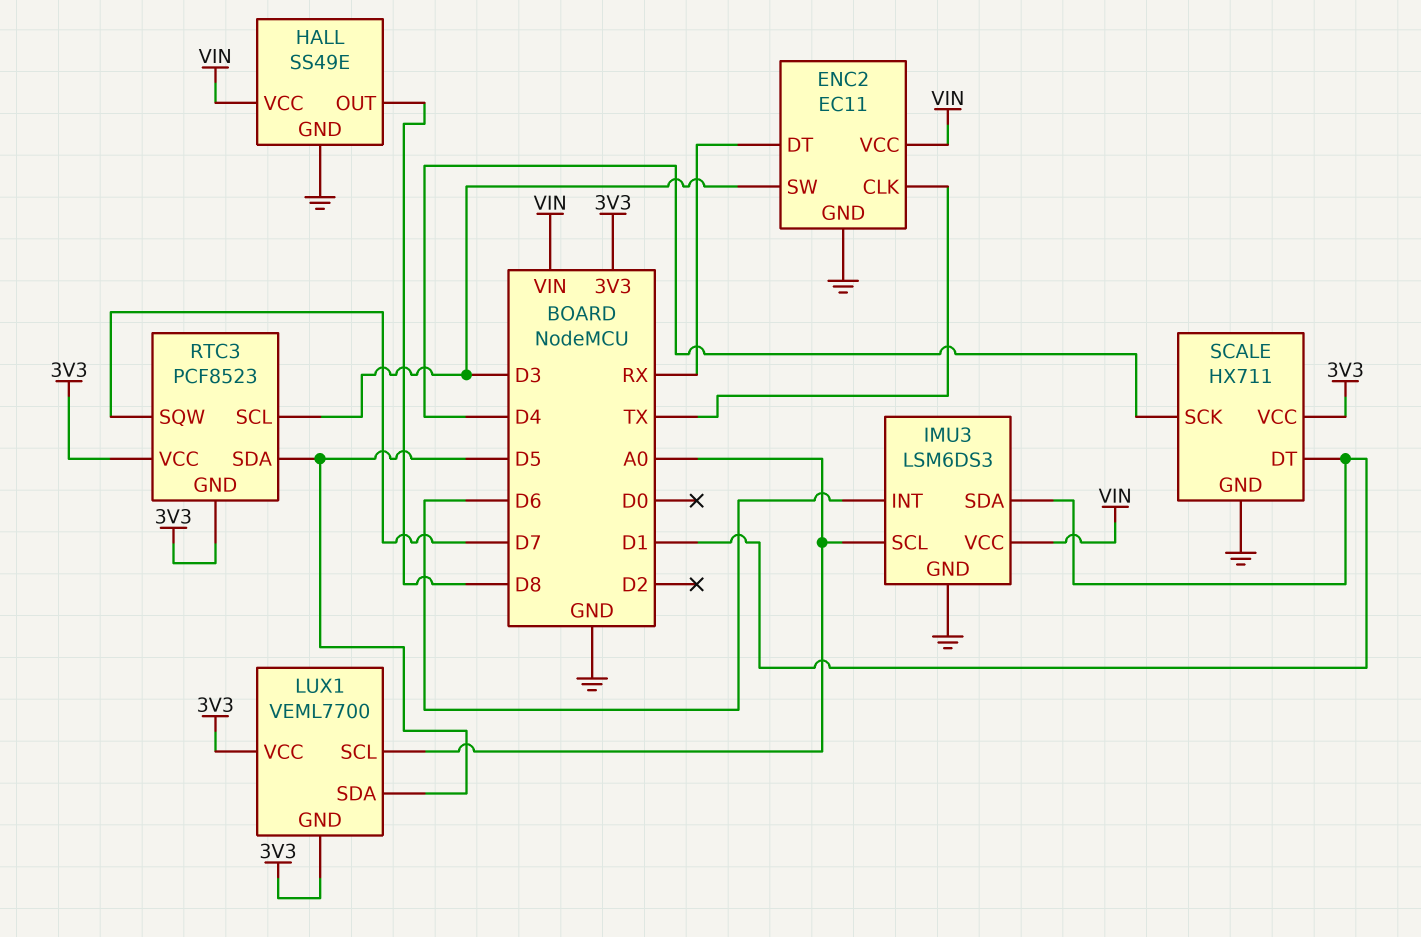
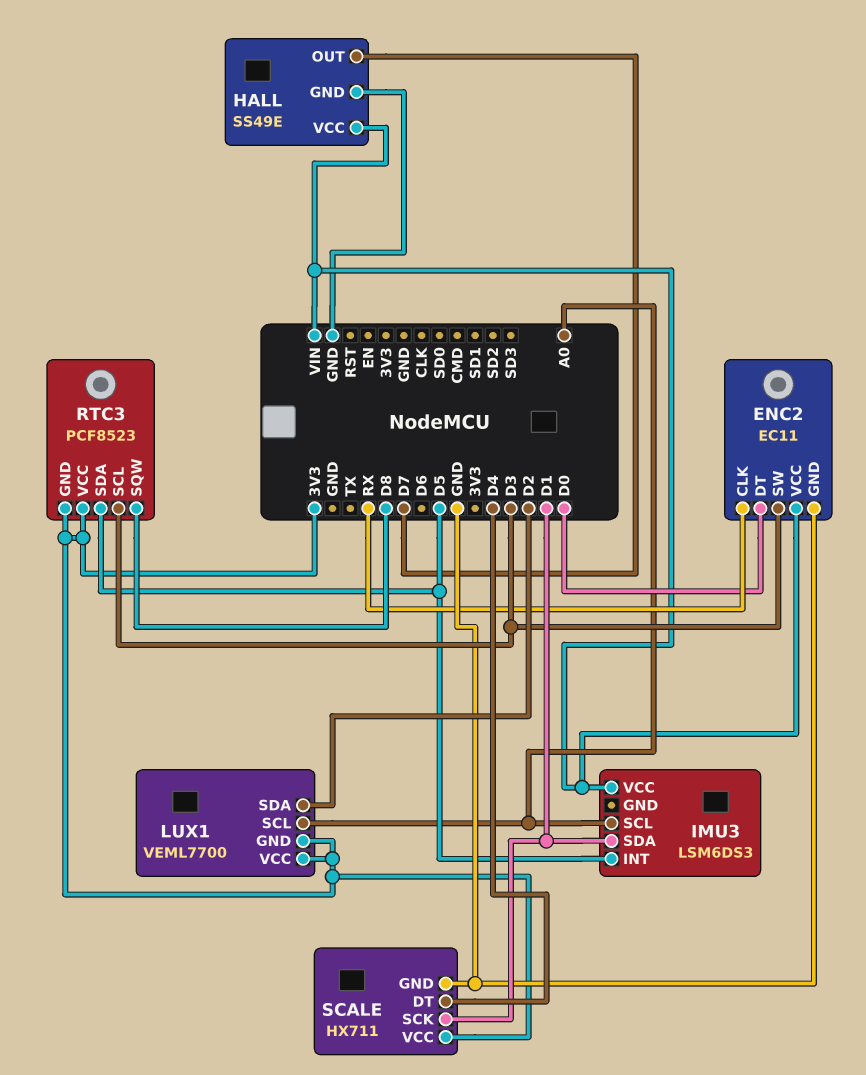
ENC2 pin CLK: TX -> RX
ENC2 pin DT: RX -> D0
HALL pin OUT: D8 -> D7
IMU3 pin GND: GND -> none
IMU3 pin INT: D6 -> D5
LUX1 pin SDA: D5 -> D2
RTC3 pin SQW: D7 -> D8
SCALE pin DT: D1 -> D4
SCALE pin SCK: D4 -> D1

